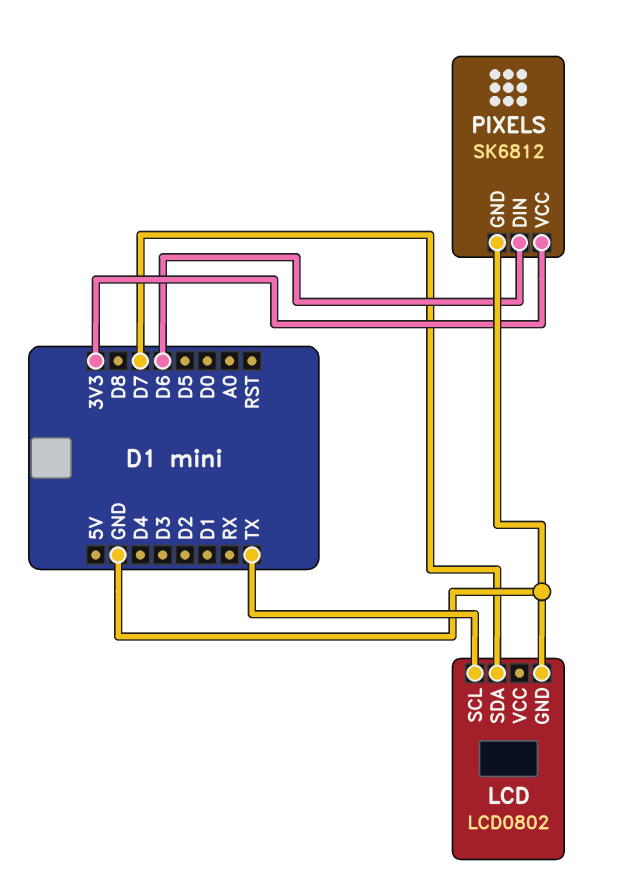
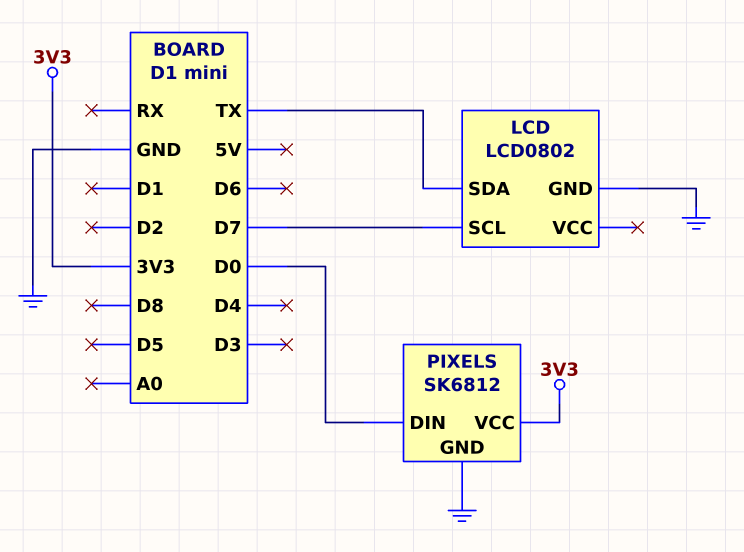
LCD pin SCL: TX -> D7
LCD pin SDA: D7 -> TX
PIXELS pin DIN: D6 -> D0

